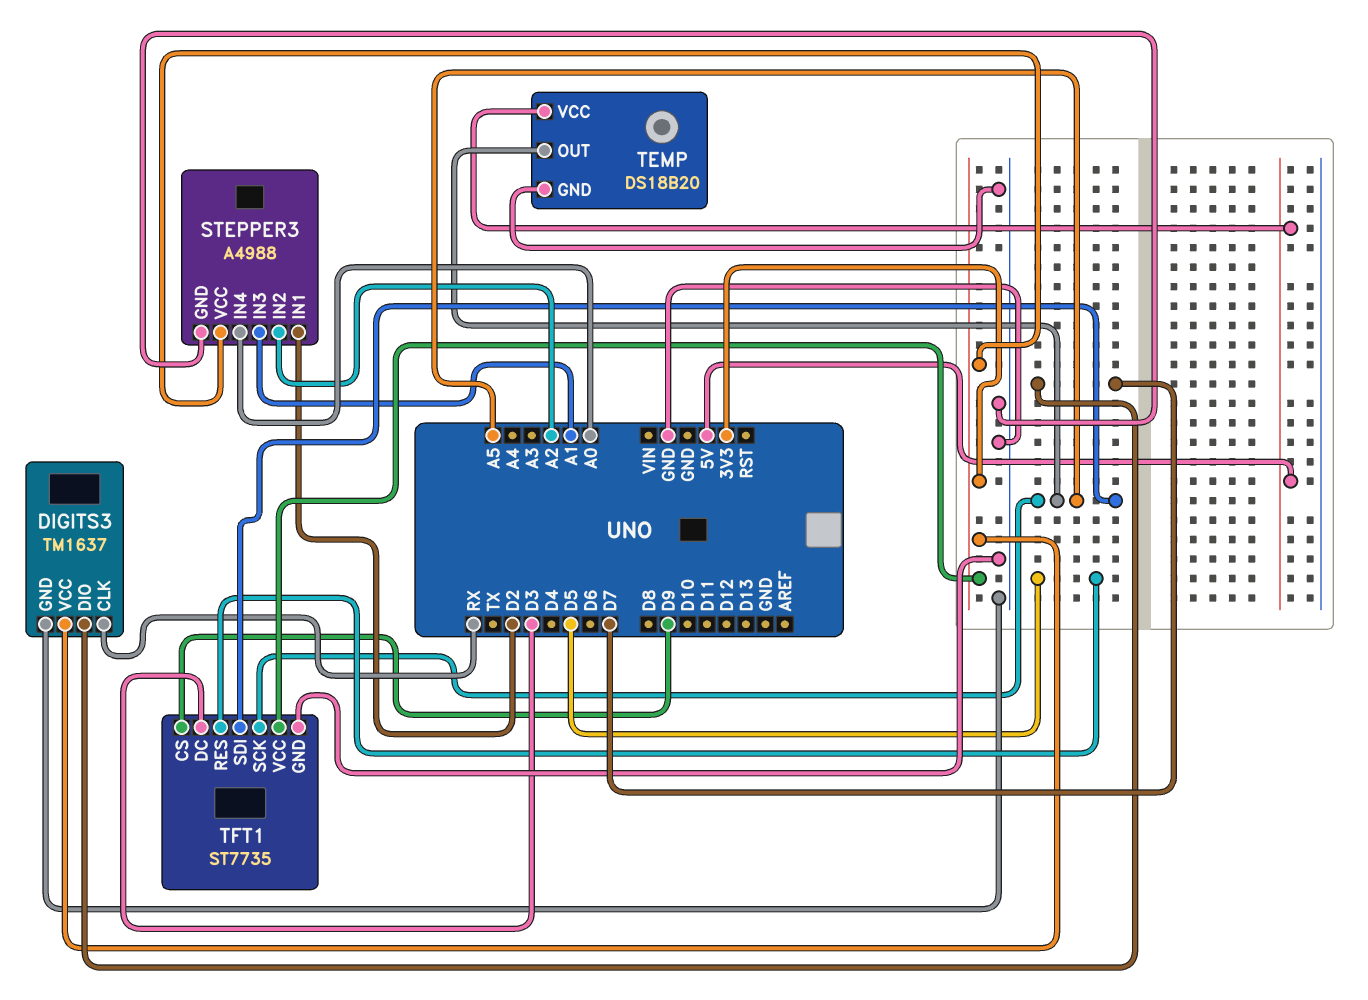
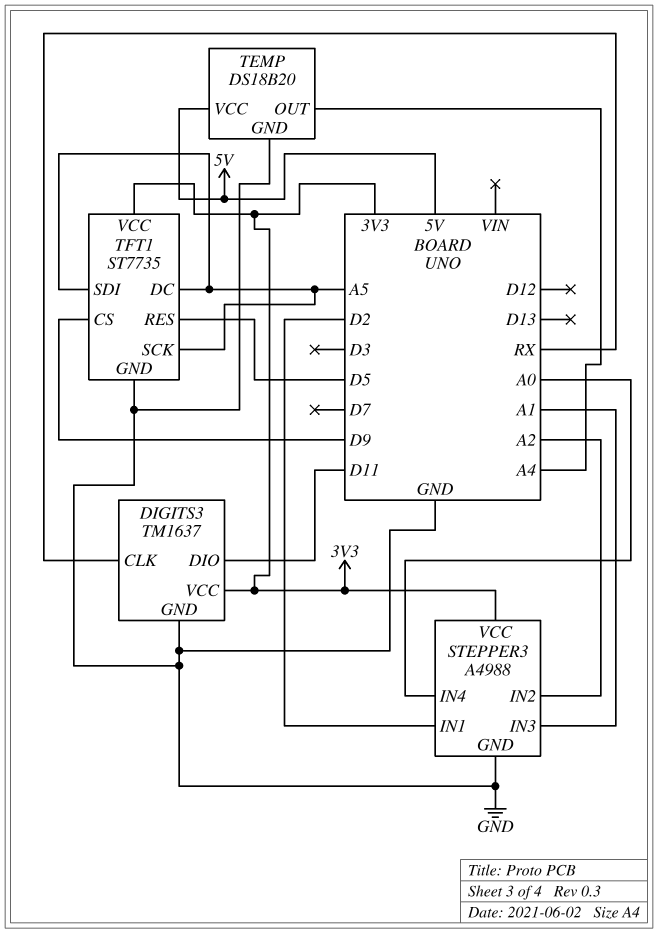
DIGITS3 pin DIO: D7 -> D11
TEMP pin OUT: A5 -> A4
TFT1 pin DC: D3 -> A5

